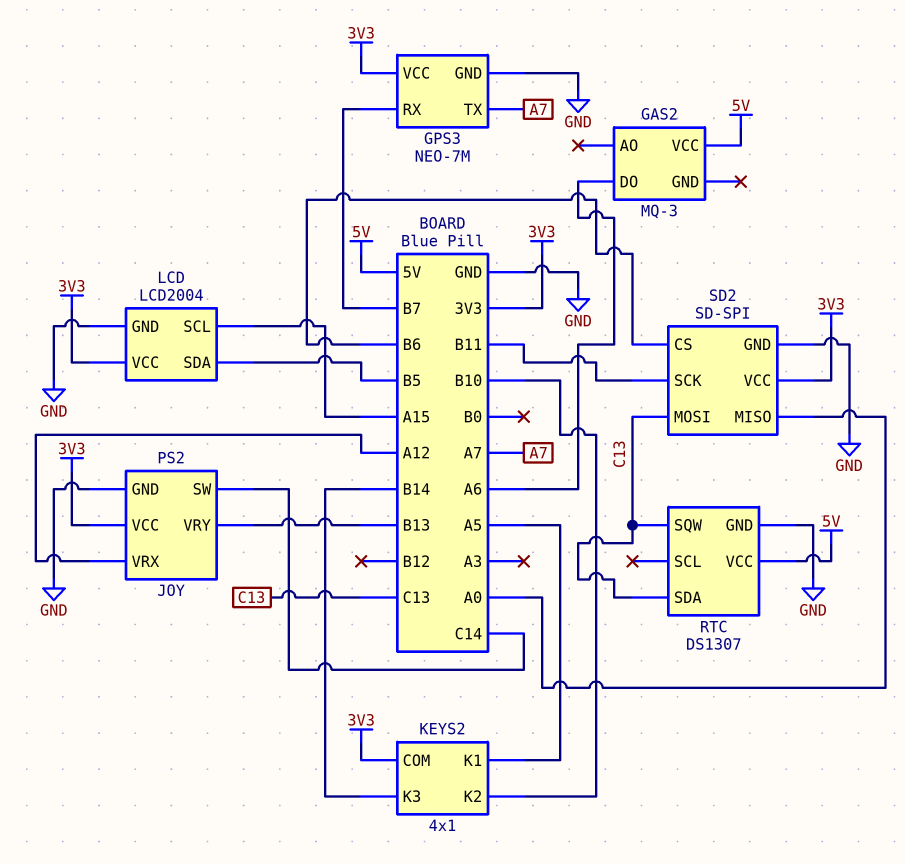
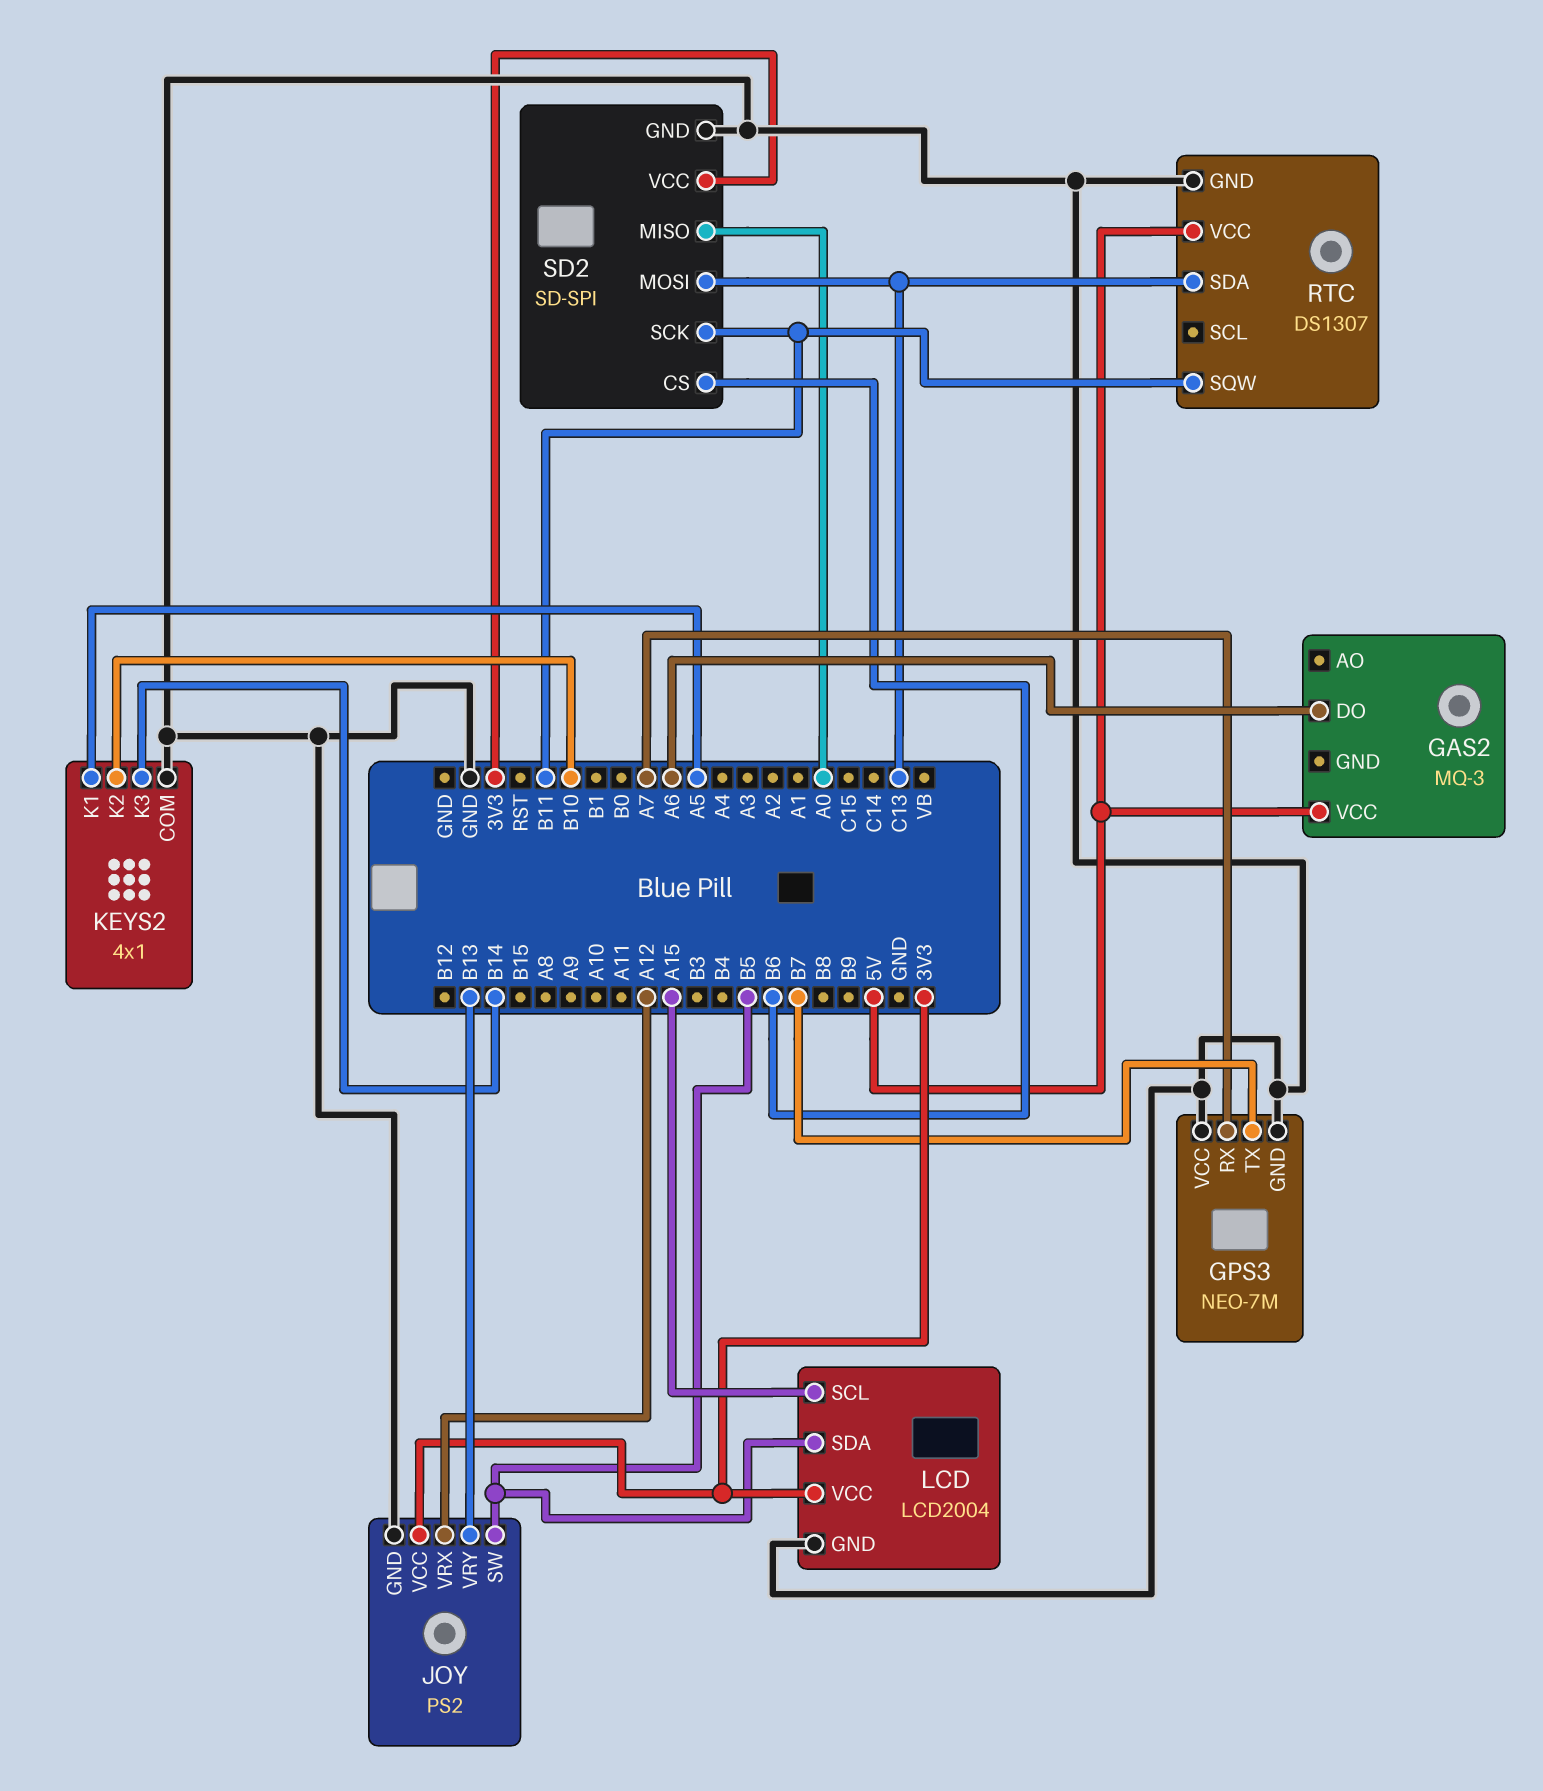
GPS3 pin RX: B7 -> A7
GPS3 pin TX: A7 -> B7
GPS3 pin VCC: 3V3 -> GND
JOY pin SW: C14 -> B5
KEYS2 pin COM: 3V3 -> GND
RTC pin SQW: C13 -> B11

